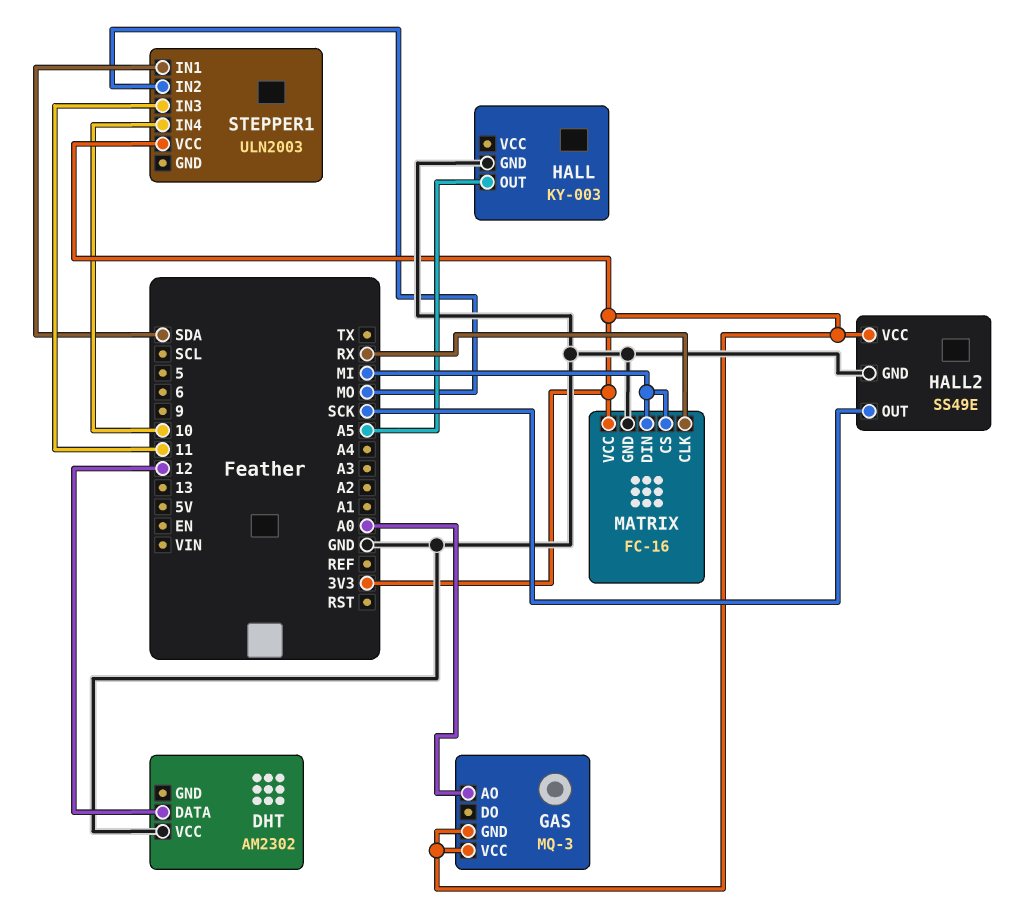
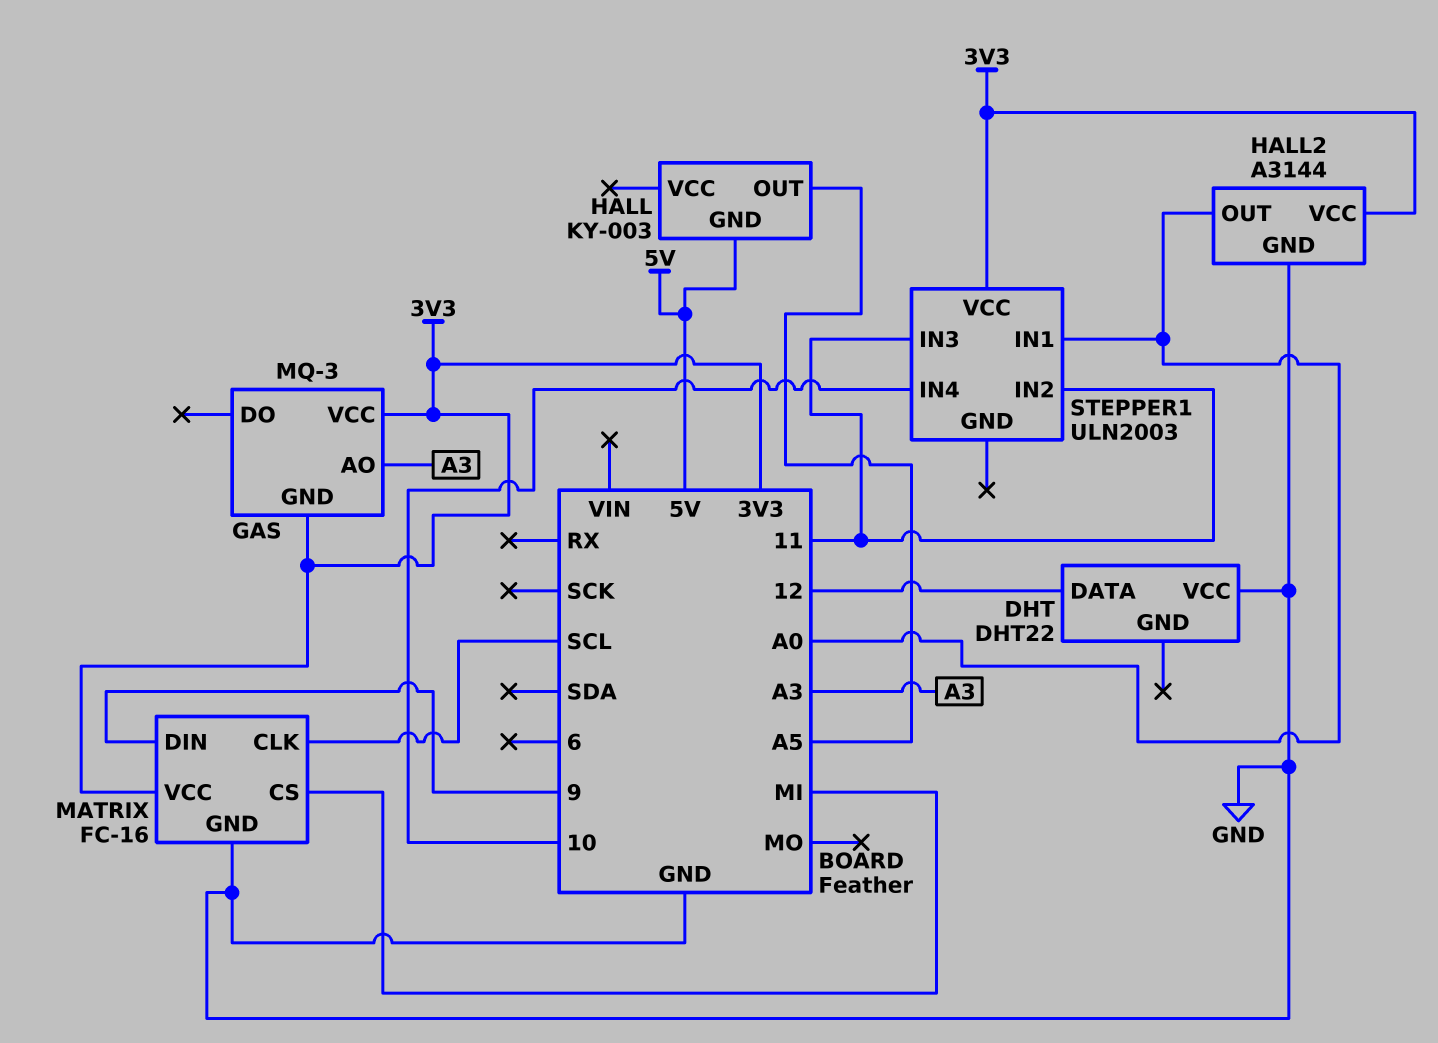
DHT: AM2302 -> DHT22
GAS pin AO: A0 -> A3
HALL pin GND: GND -> 5V
HALL2: SS49E -> A3144
HALL2 pin OUT: SCK -> A0
MATRIX pin CLK: RX -> SCL
MATRIX pin DIN: MI -> 9
STEPPER1 pin IN1: SDA -> A0
STEPPER1 pin IN2: MO -> 11

